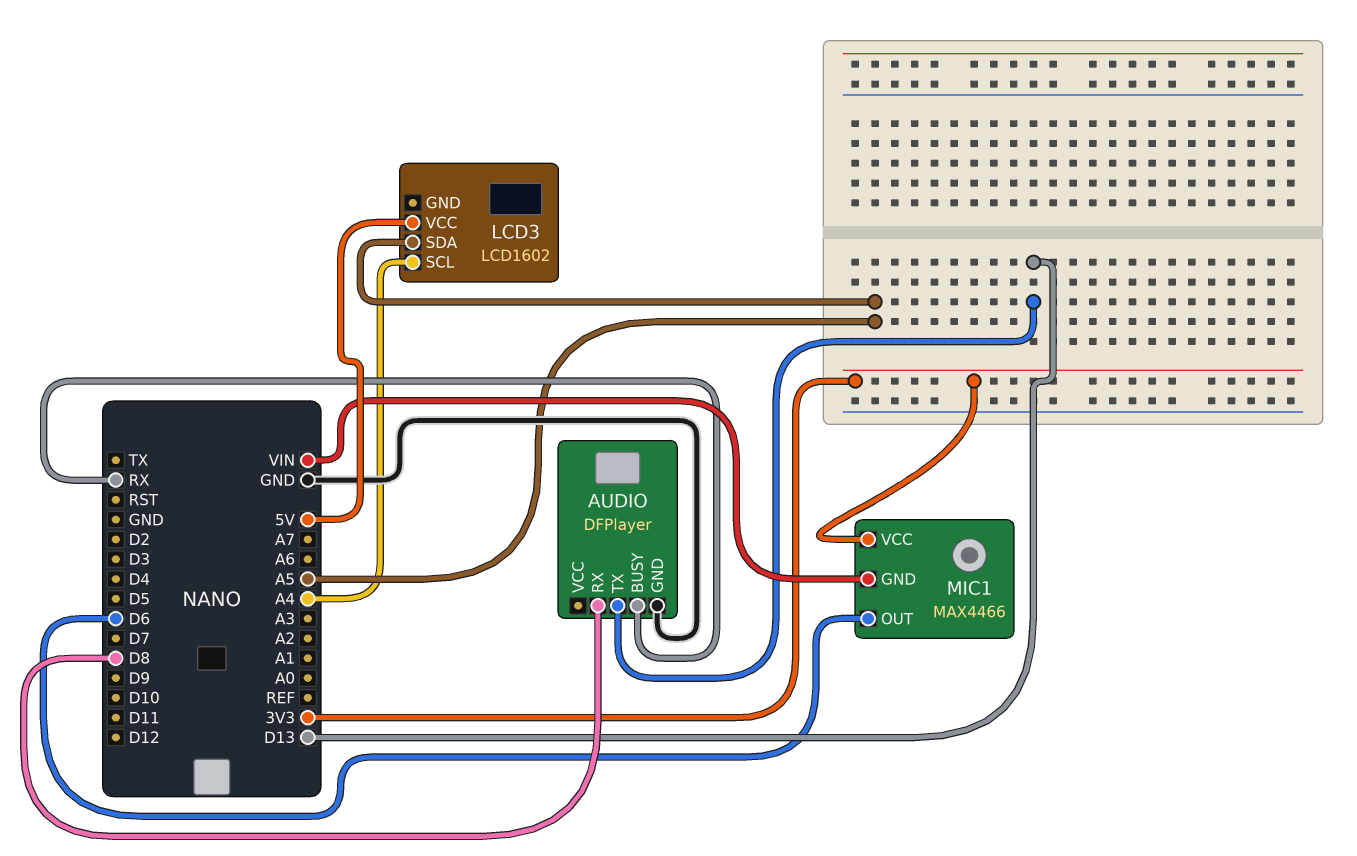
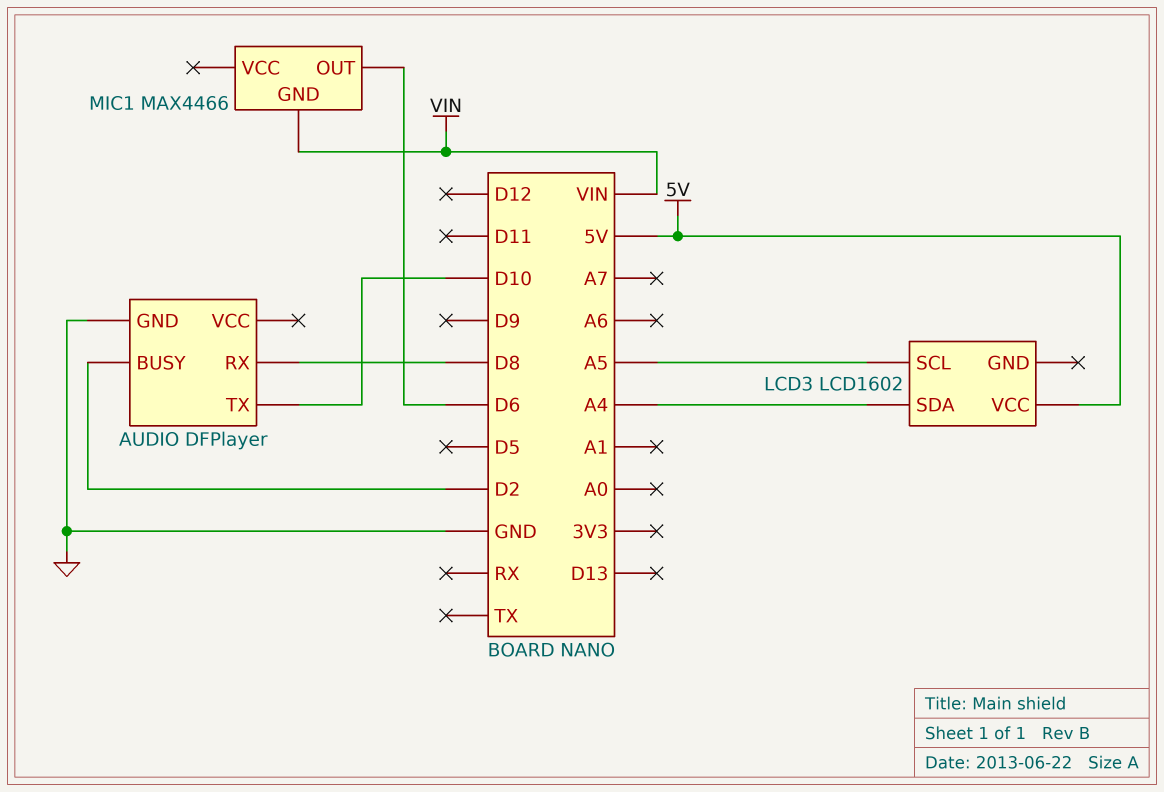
AUDIO pin BUSY: RX -> D2
AUDIO pin TX: D13 -> D10
LCD3 pin SCL: A4 -> A5
LCD3 pin SDA: A5 -> A4
MIC1 pin VCC: 3V3 -> none

